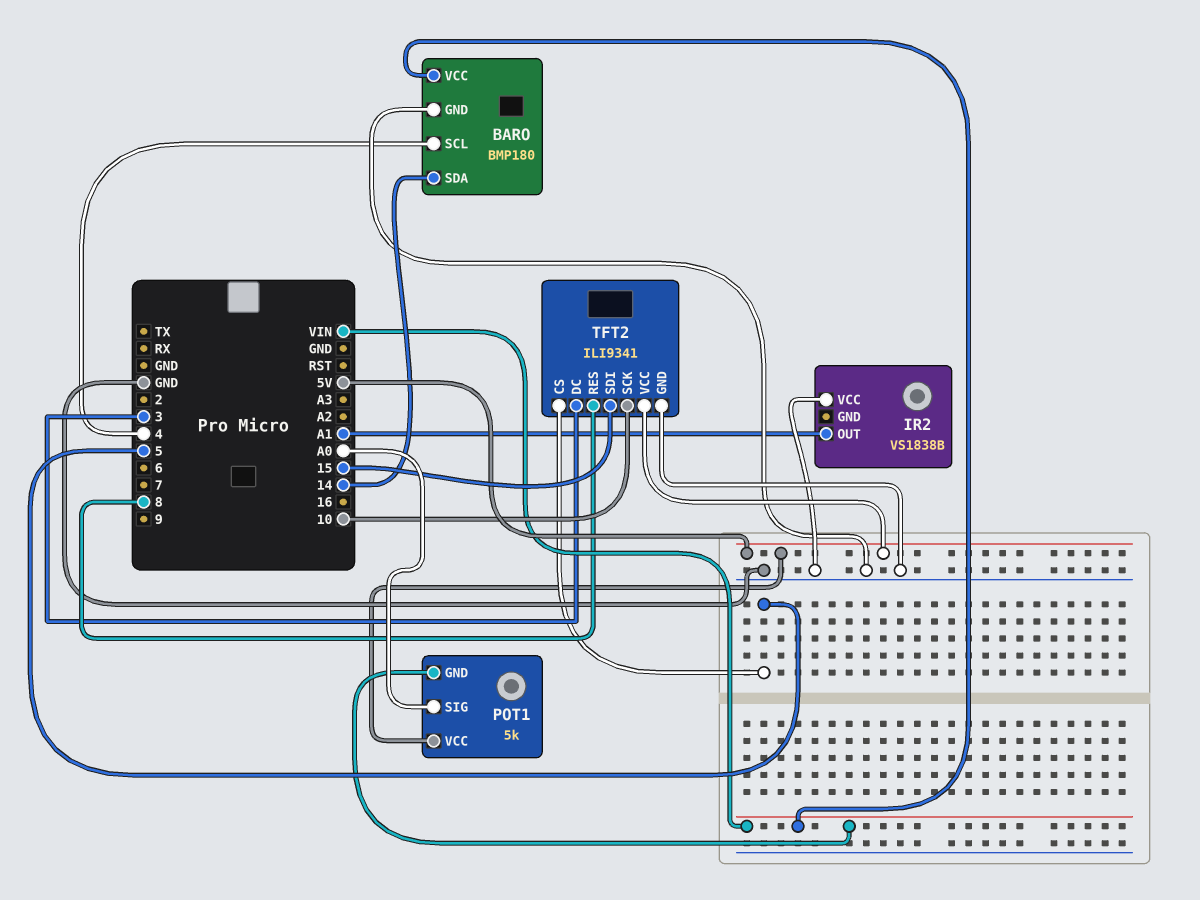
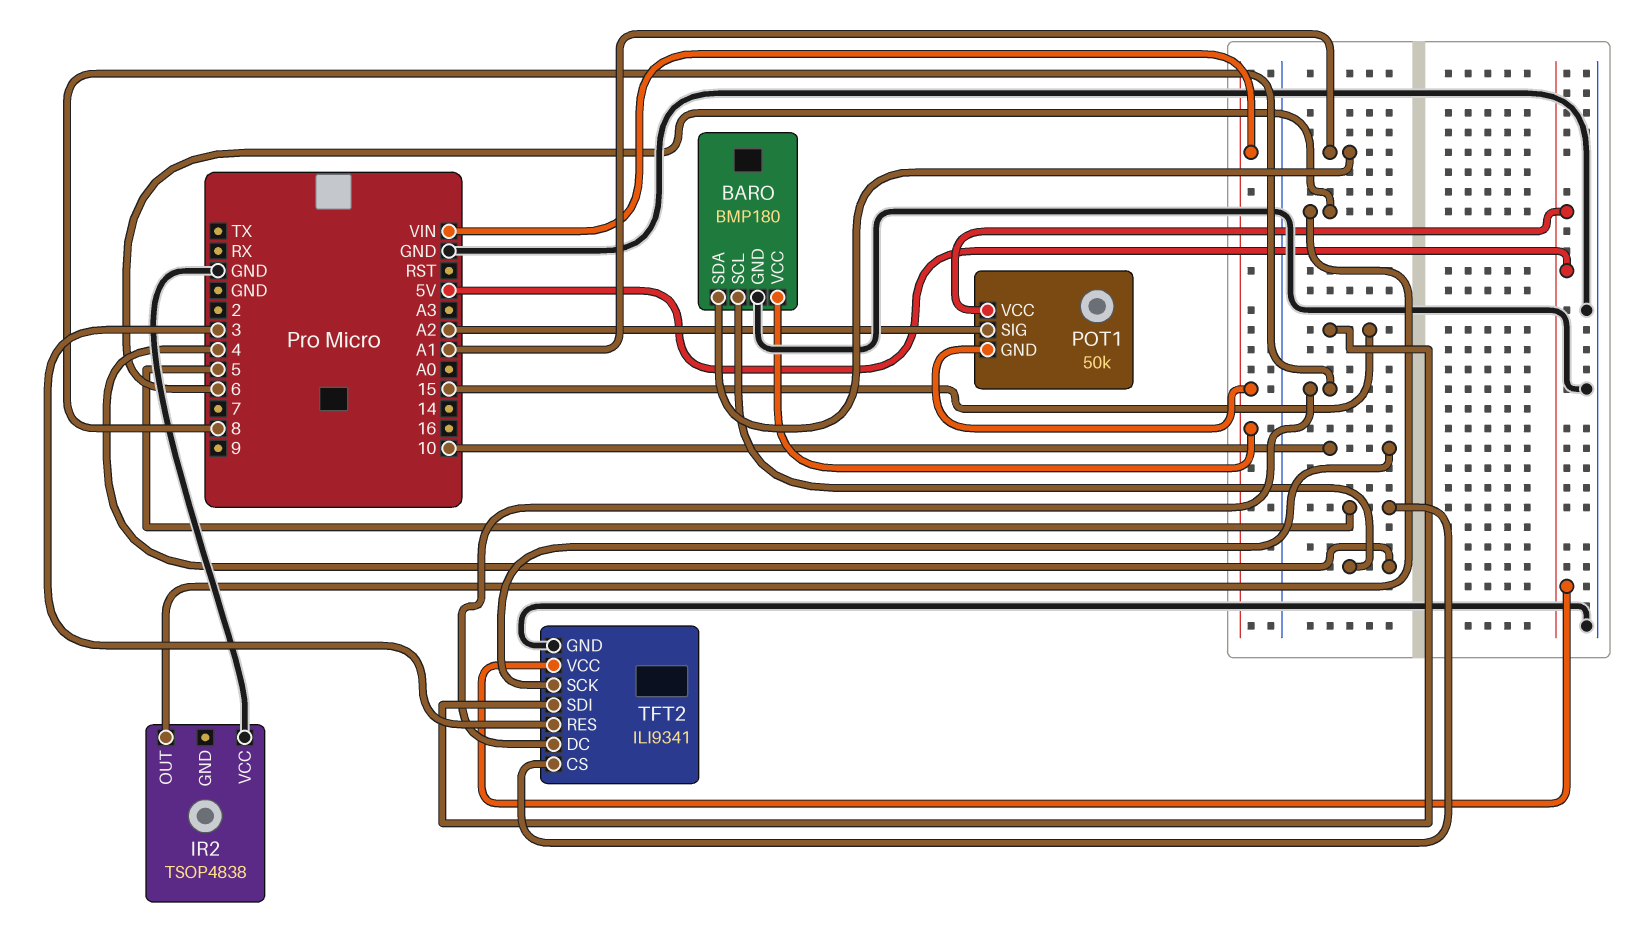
BARO pin SDA: 14 -> A1
IR2: VS1838B -> TSOP4838
IR2 pin OUT: A1 -> 6
POT1: 5k -> 50k
POT1 pin SIG: A0 -> A2
TFT2 pin DC: 3 -> 8
TFT2 pin RES: 8 -> 3

